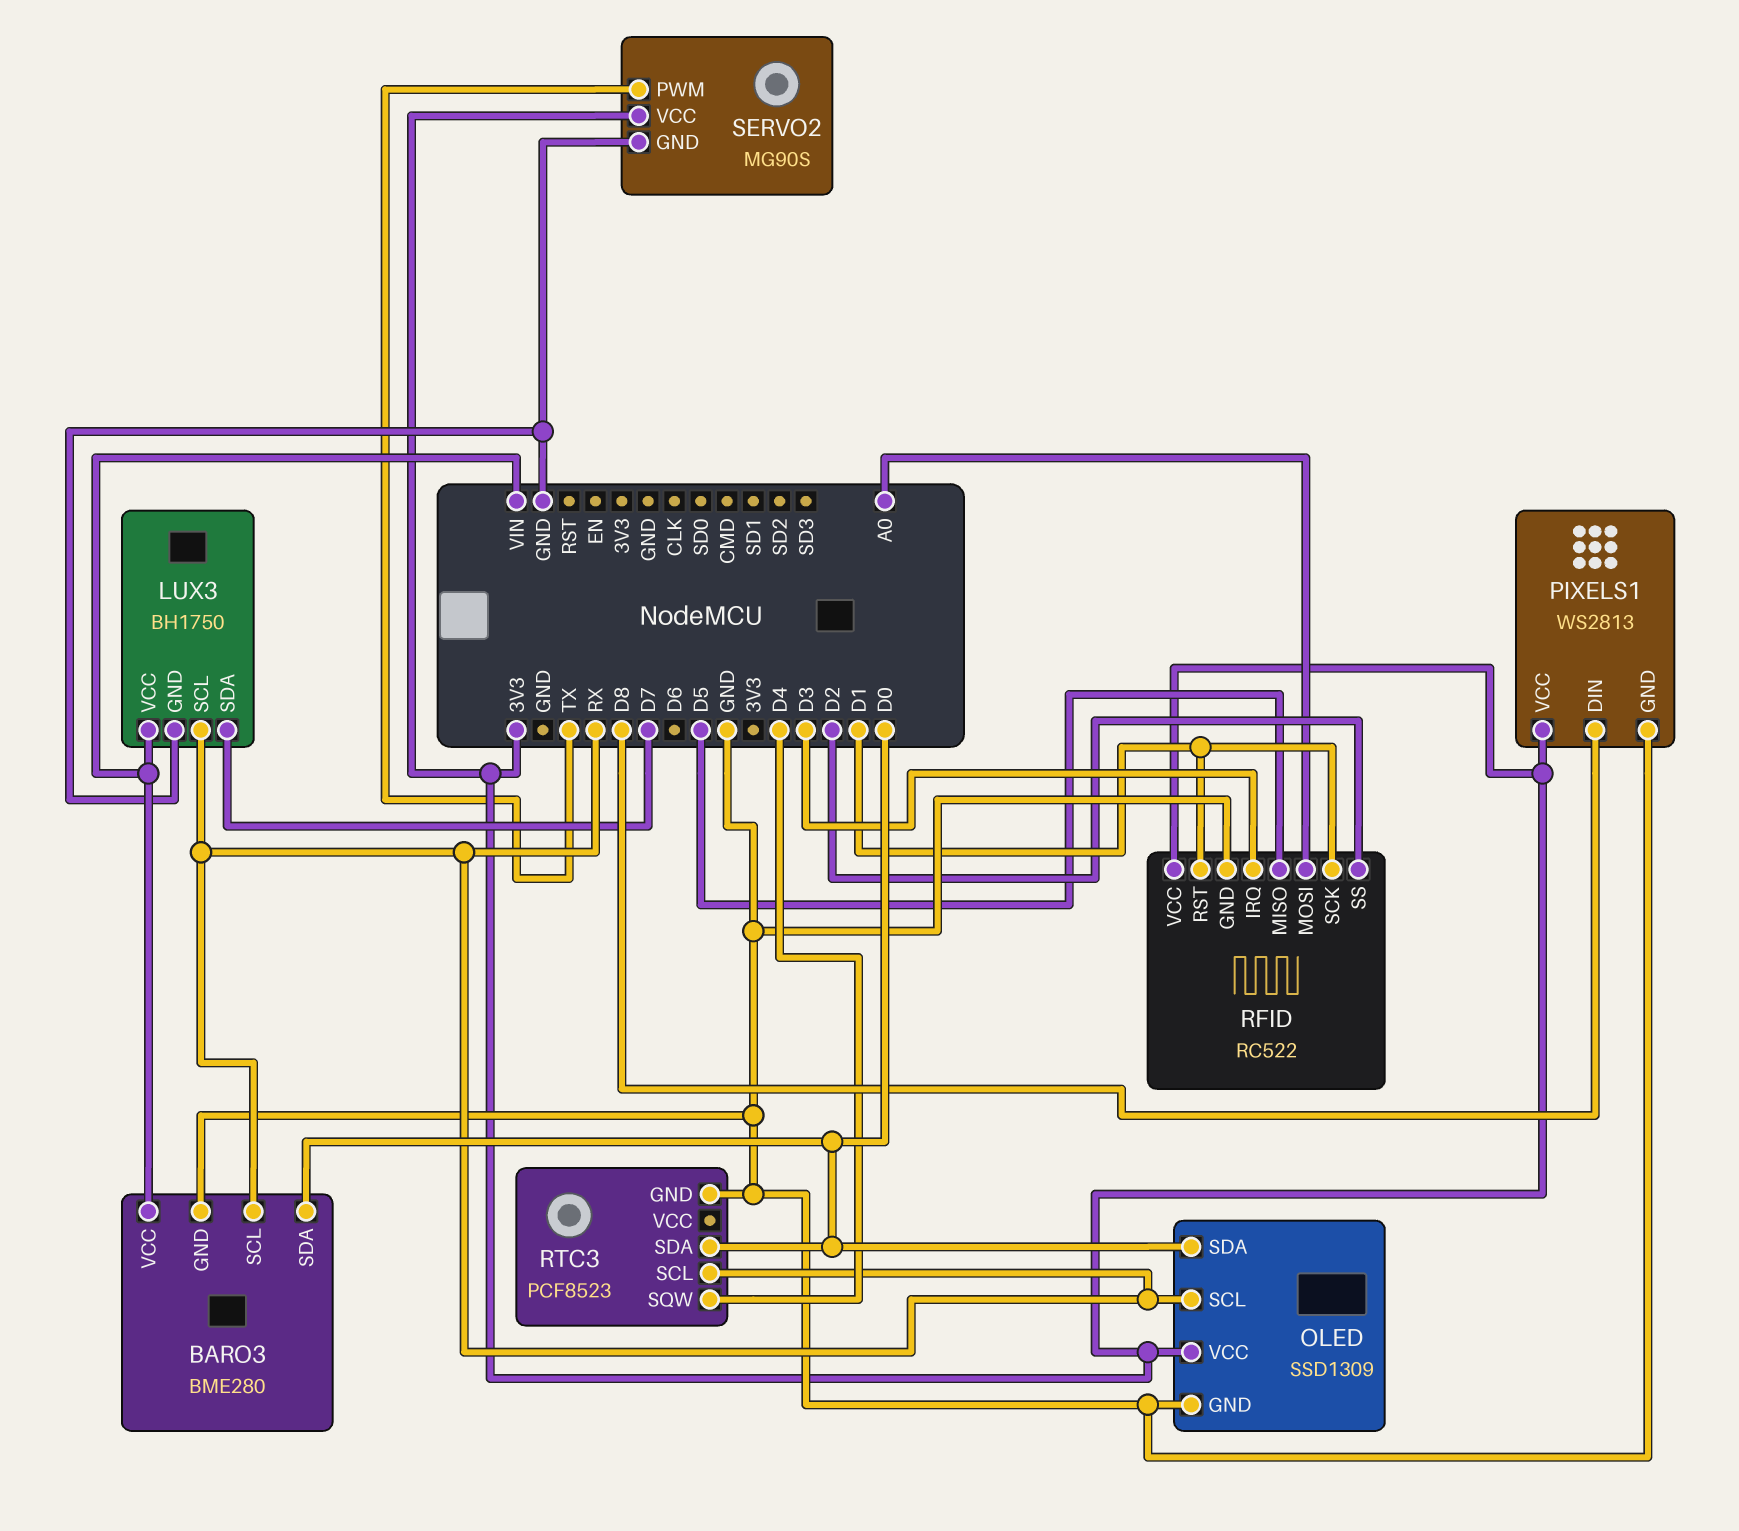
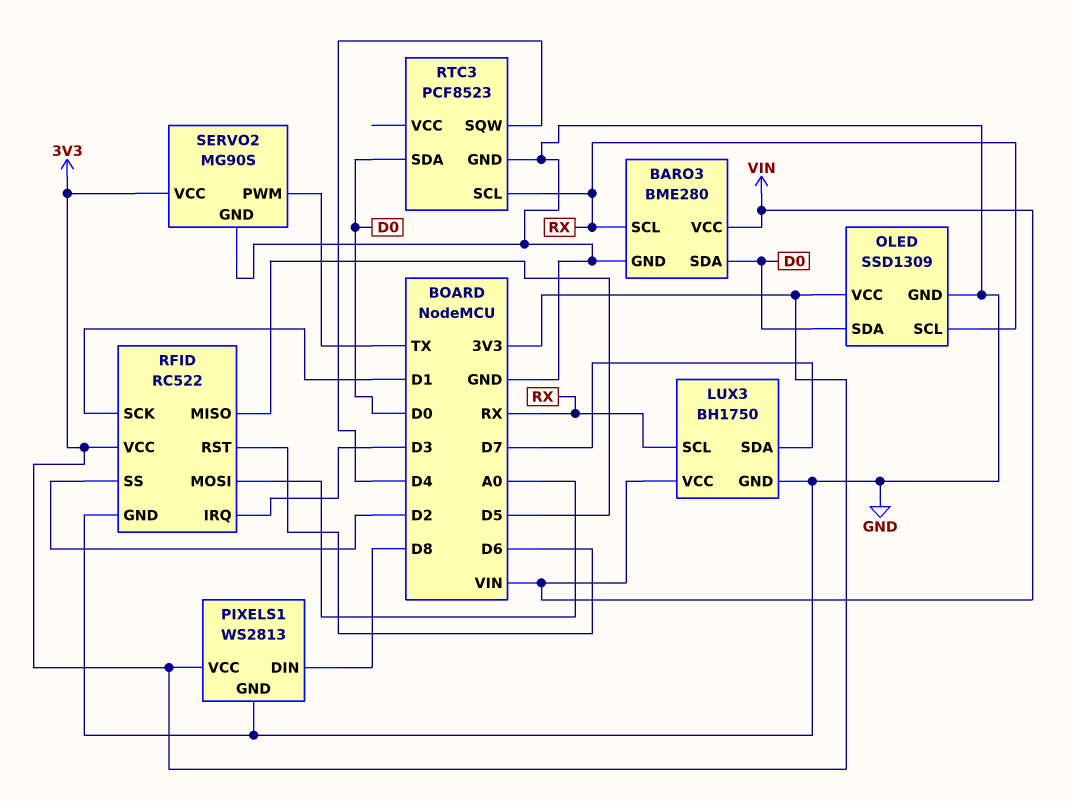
RFID pin RST: D1 -> D6

